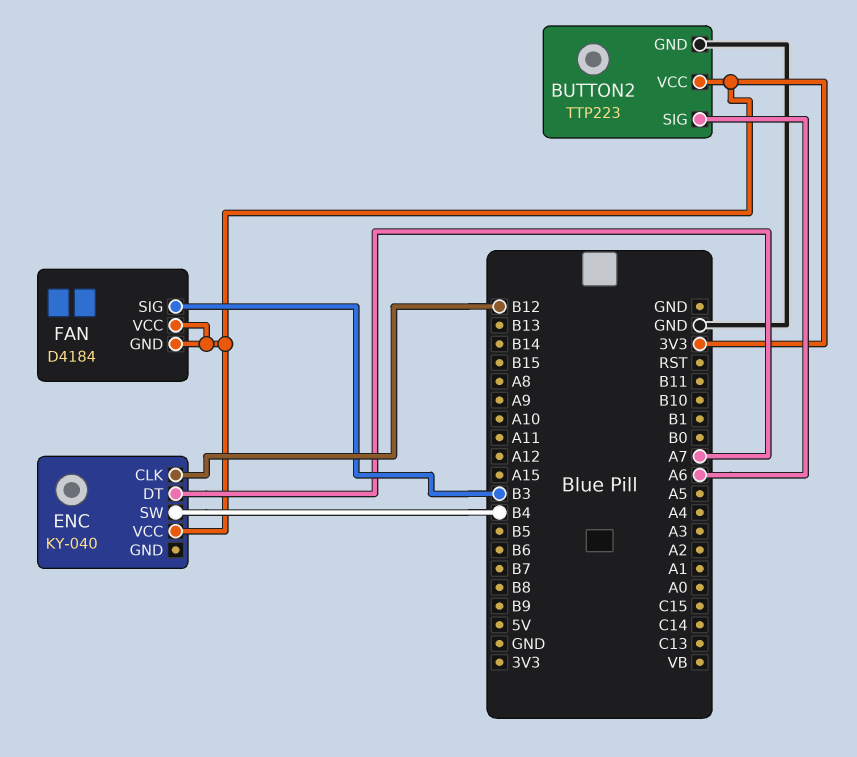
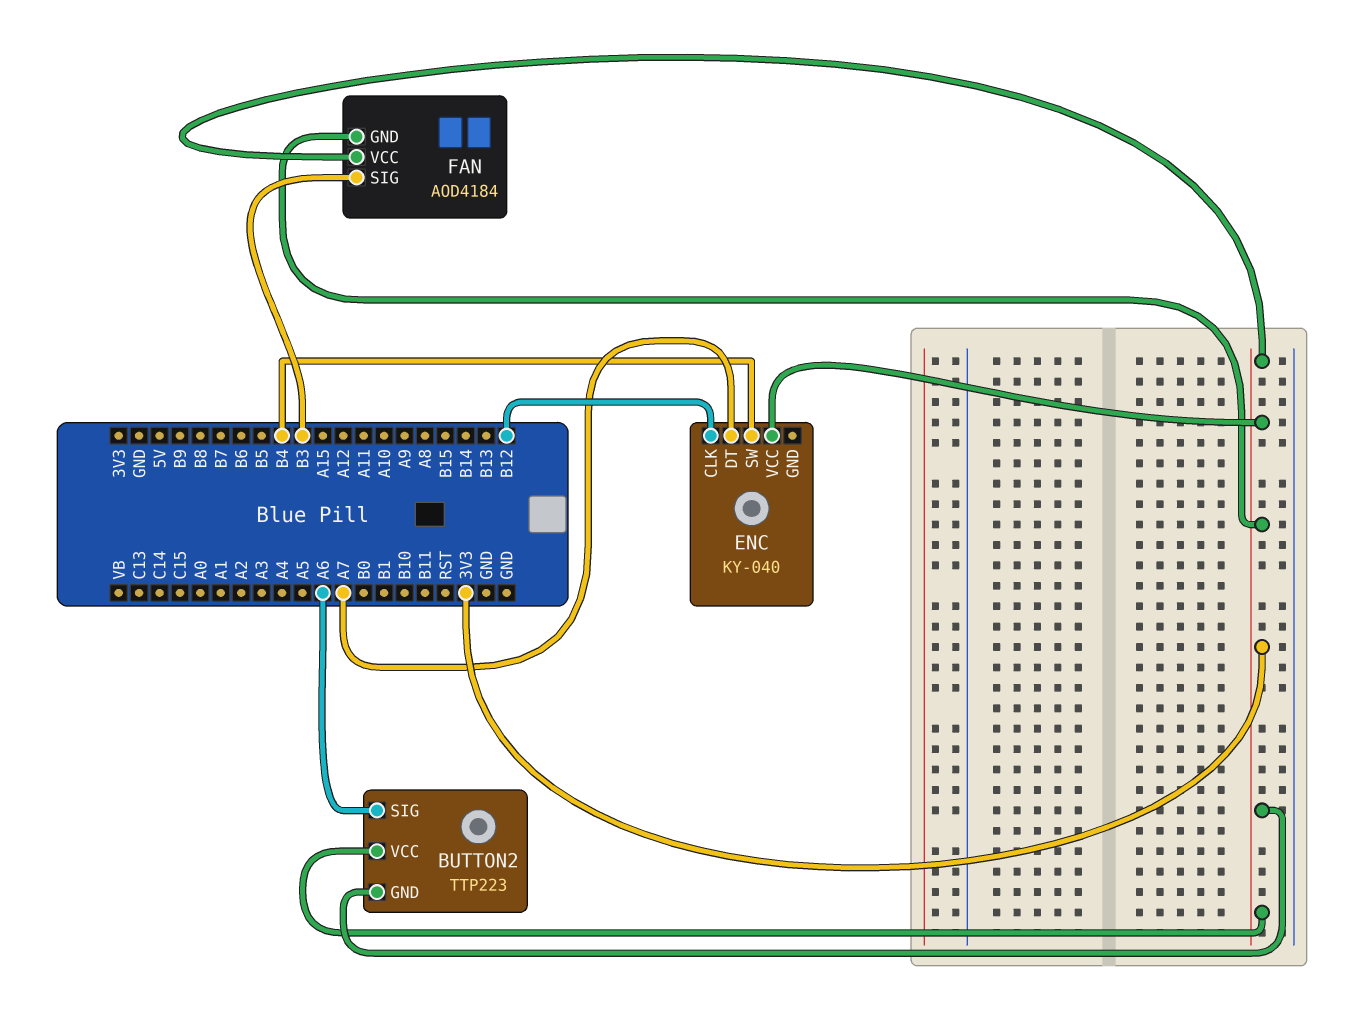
BUTTON2 pin GND: GND -> 3V3
FAN: D4184 -> AOD4184

